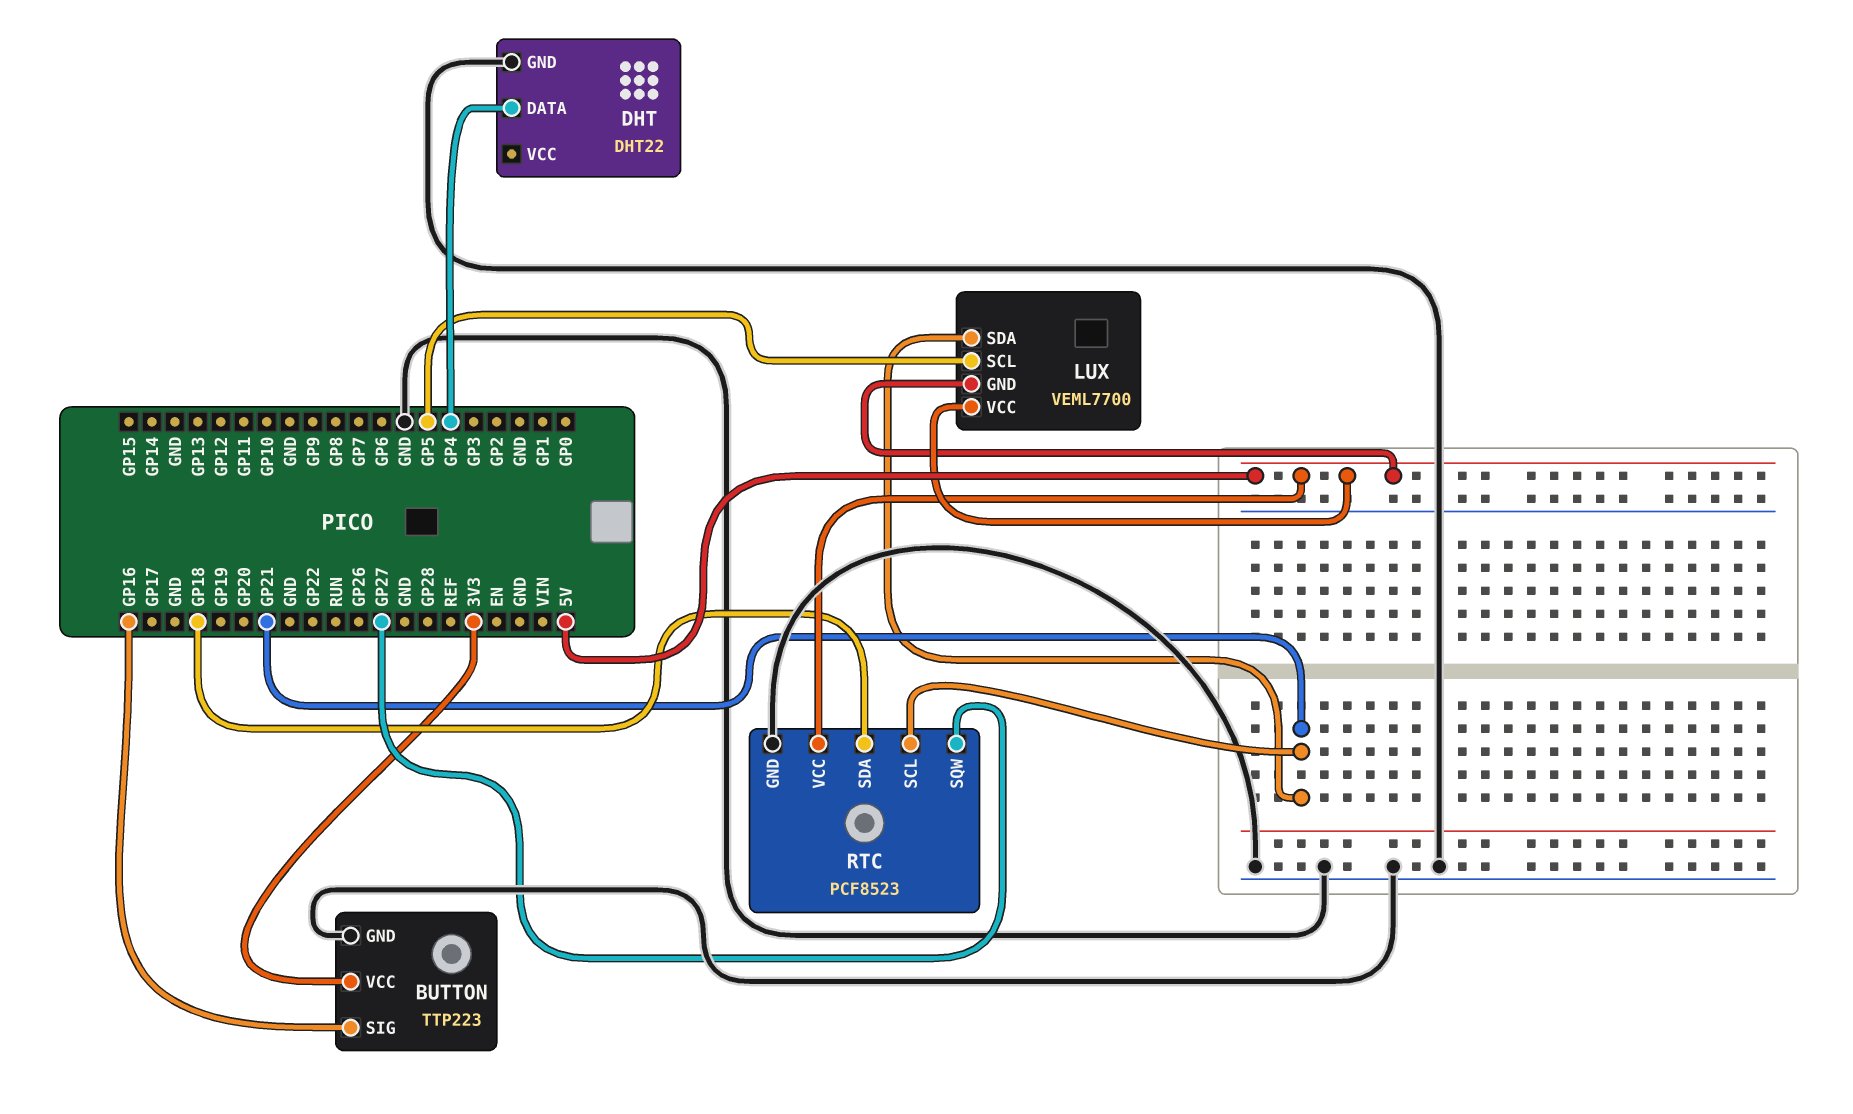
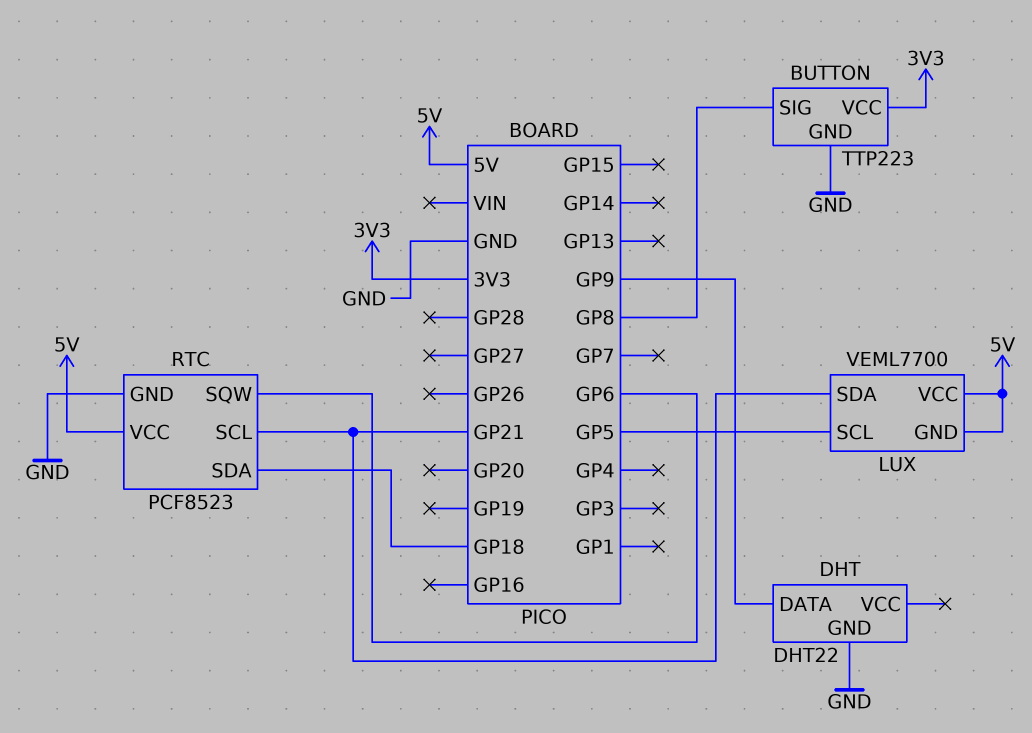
BUTTON pin SIG: GP16 -> GP8
DHT pin DATA: GP4 -> GP9
RTC pin SQW: GP27 -> GP6

